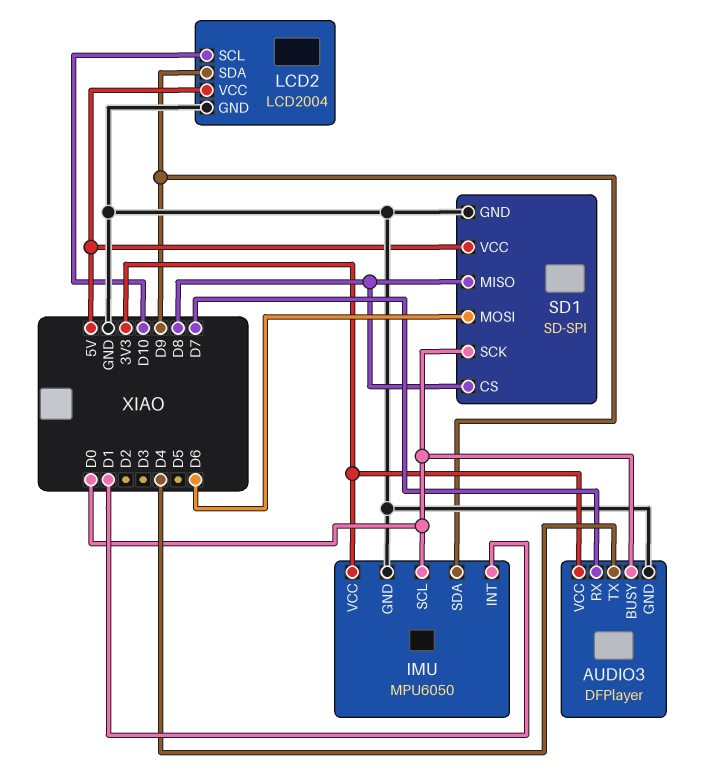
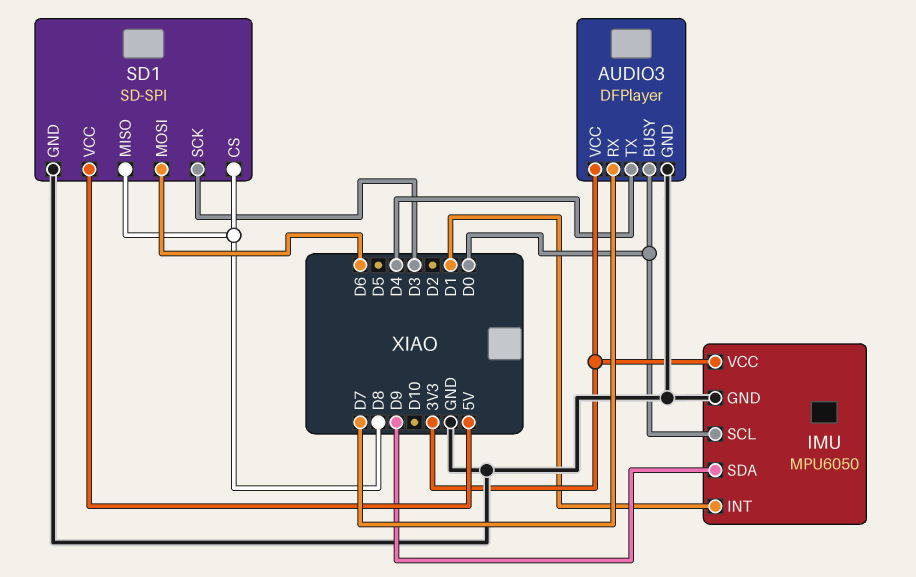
LCD2: LCD2004 -> none
LCD2 pin GND: GND -> none
LCD2 pin SCL: D10 -> none
LCD2 pin SDA: D9 -> none
LCD2 pin VCC: 5V -> none
SD1 pin SCK: D0 -> D3

